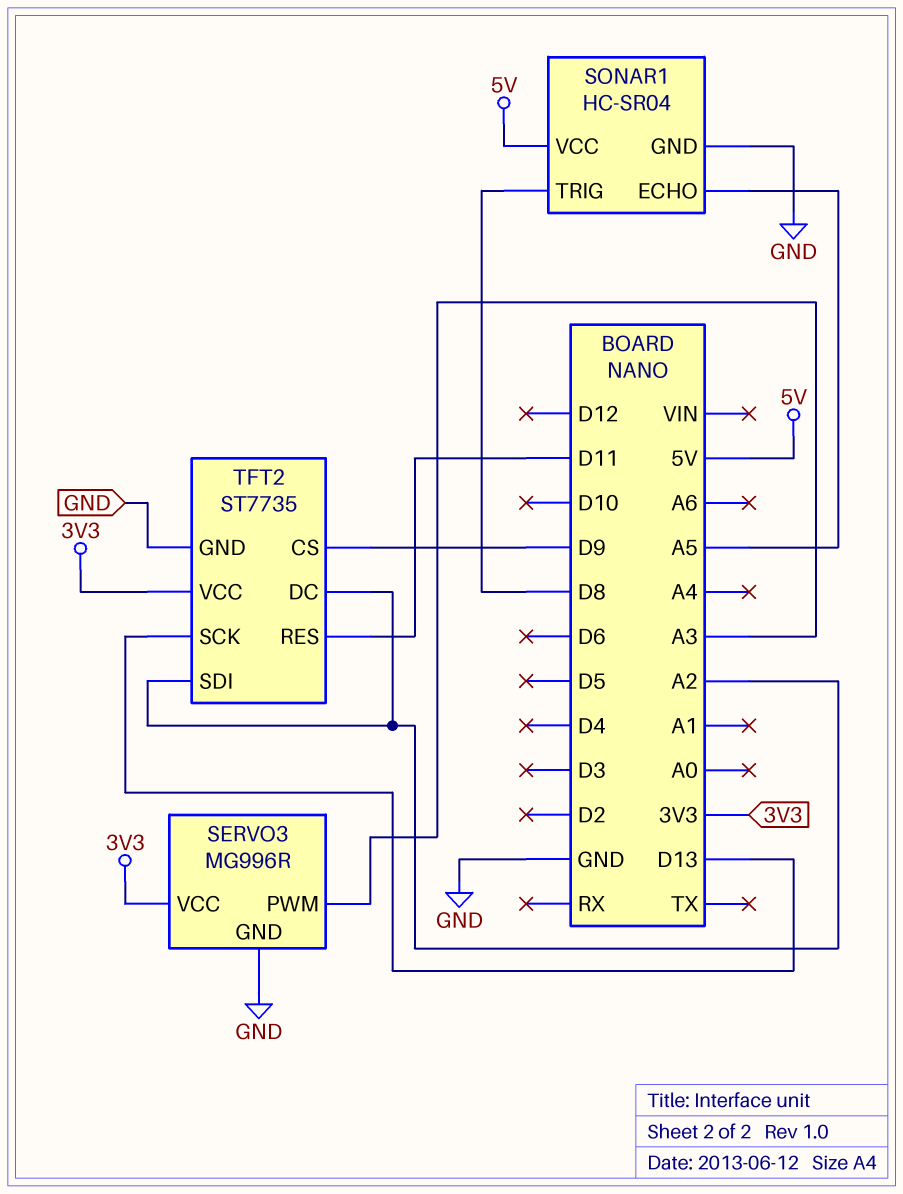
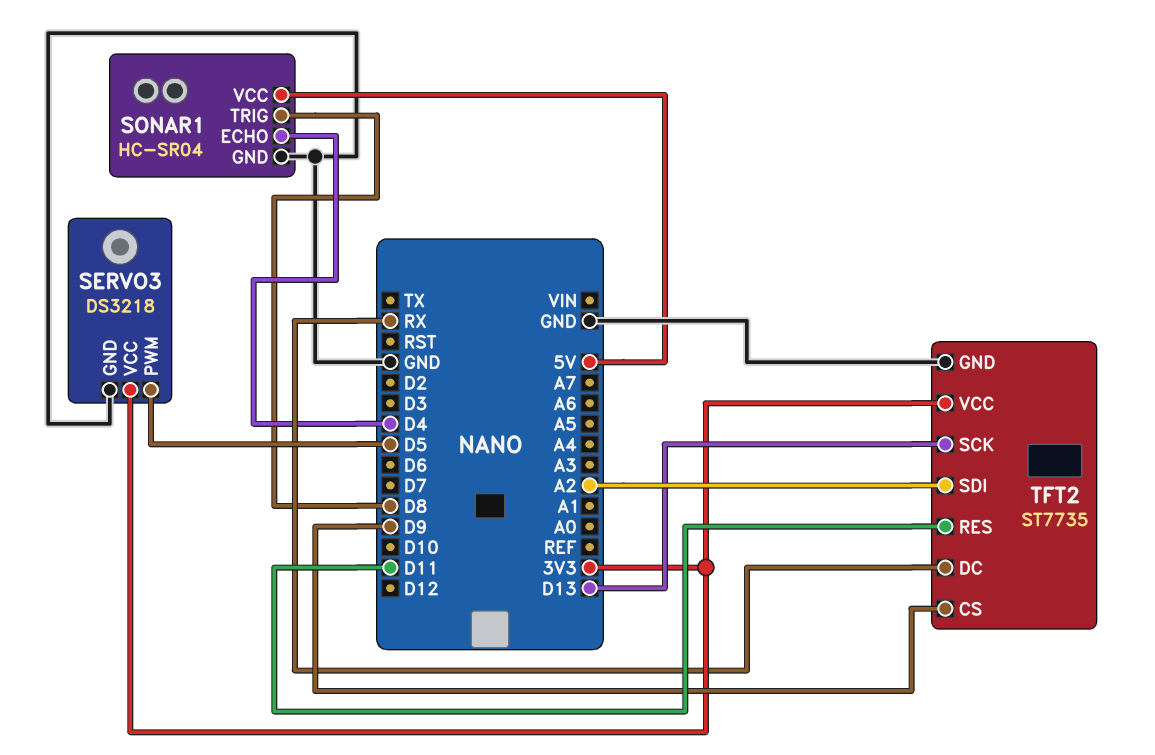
SERVO3: MG996R -> DS3218
SERVO3 pin PWM: A3 -> D5
SONAR1 pin ECHO: A5 -> D4
TFT2 pin DC: A2 -> RX

